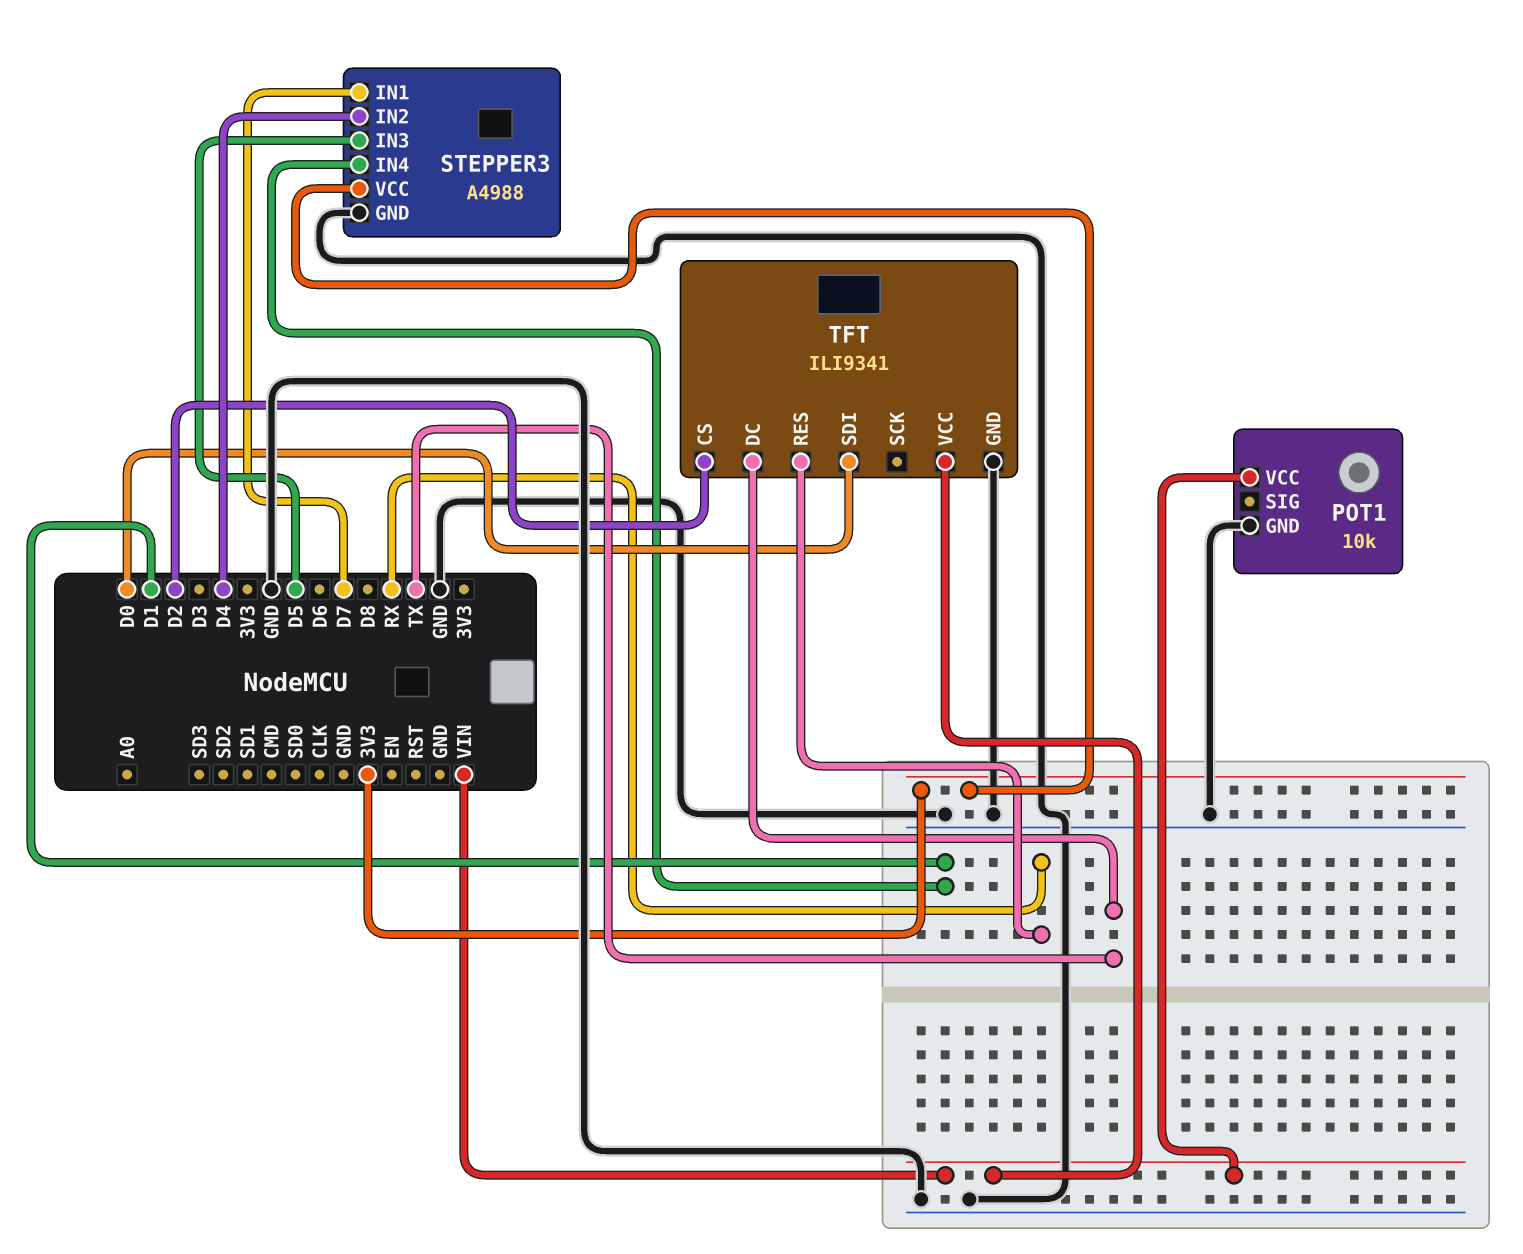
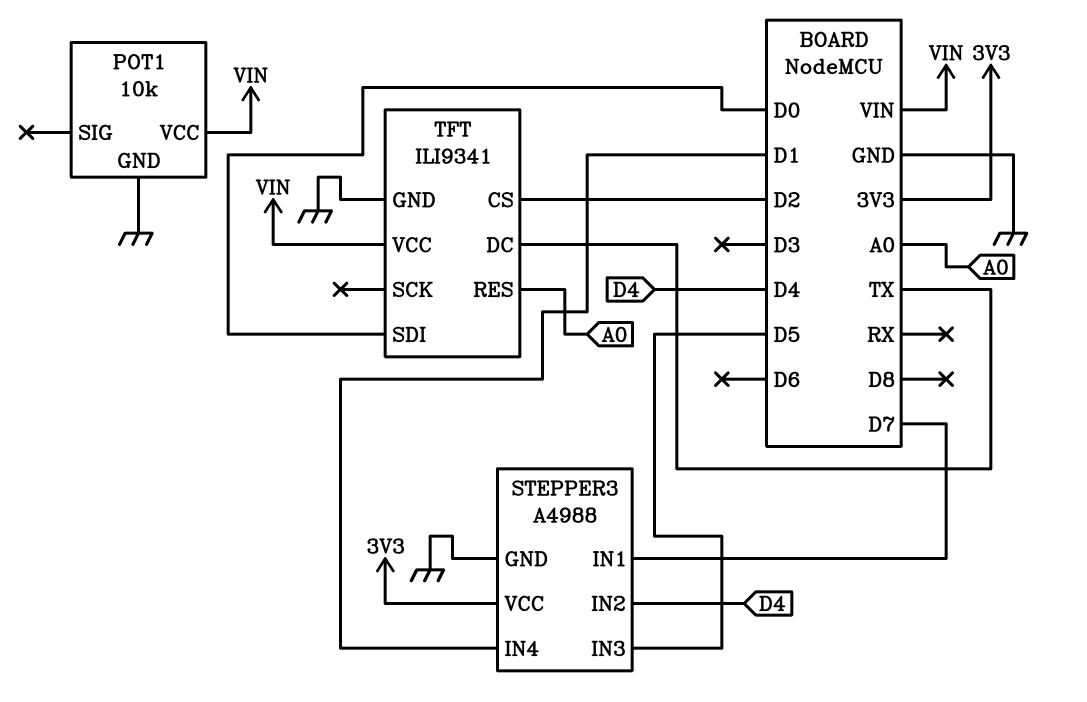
TFT pin RES: RX -> A0

